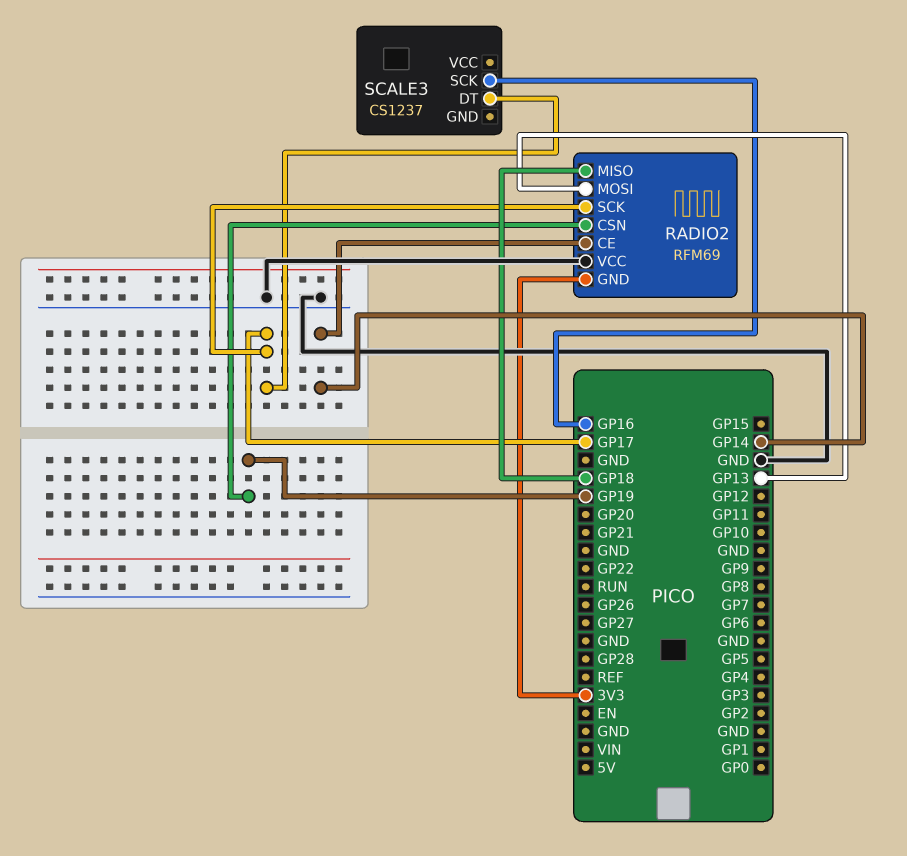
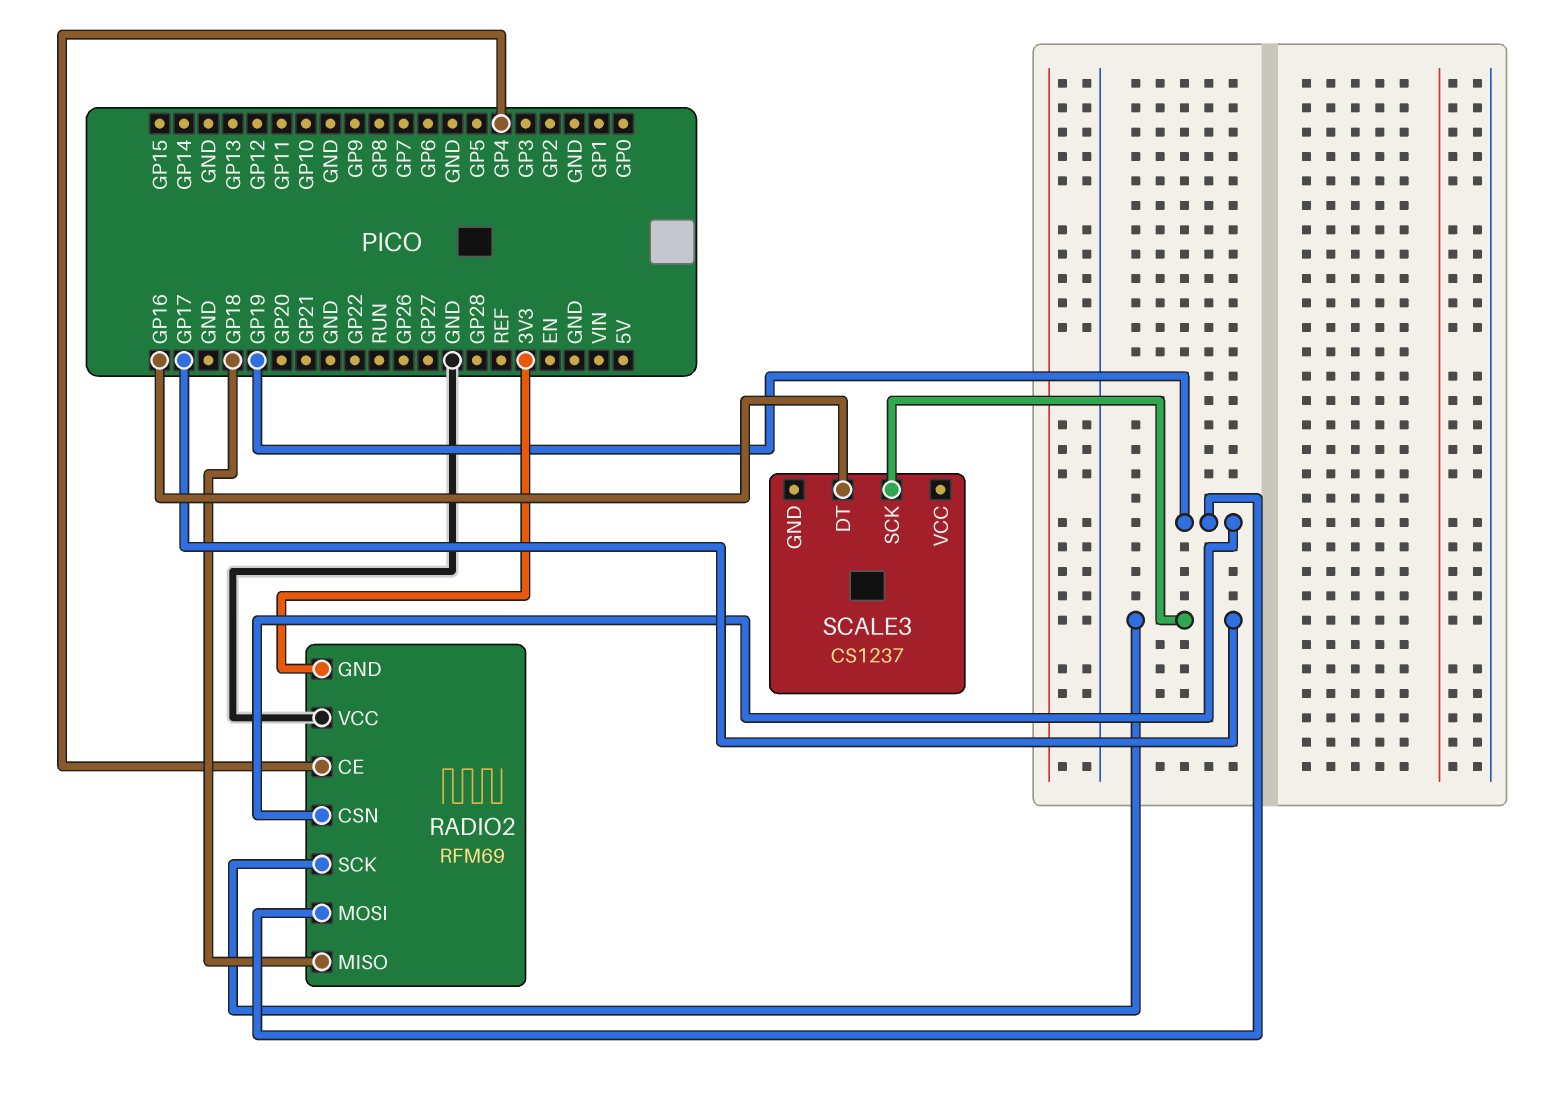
RADIO2 pin CE: GP14 -> GP4
RADIO2 pin MOSI: GP13 -> GP19
SCALE3 pin DT: GP17 -> GP16
SCALE3 pin SCK: GP16 -> GP17

